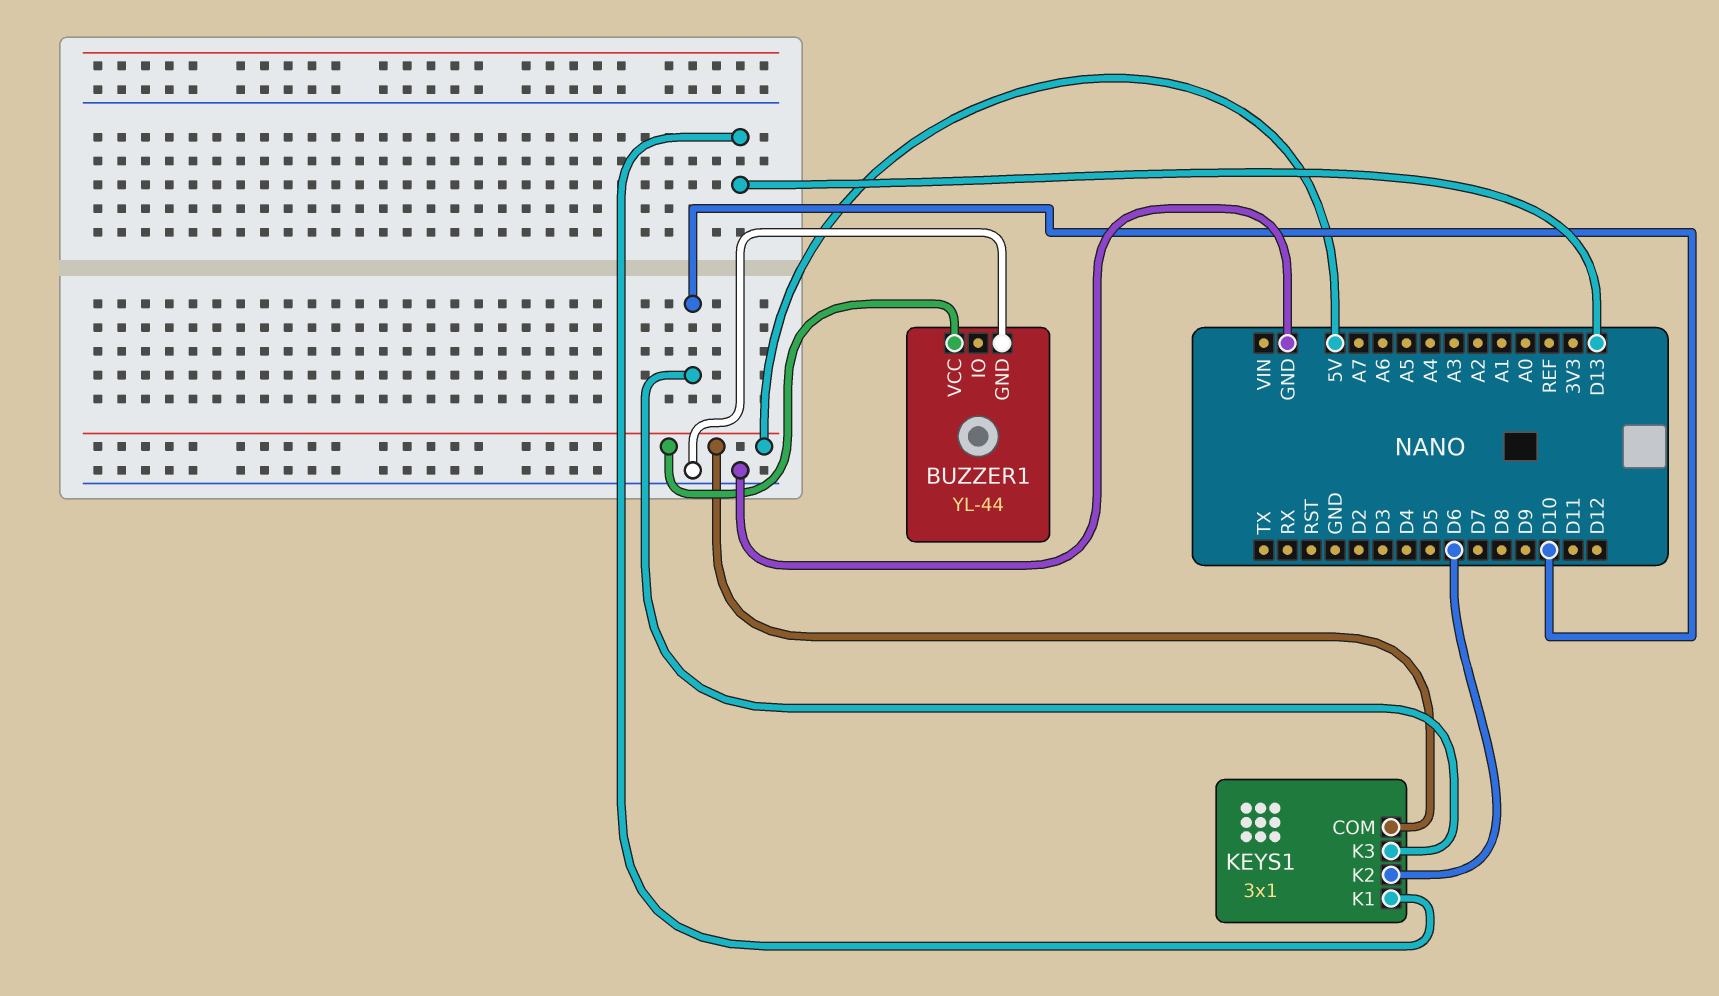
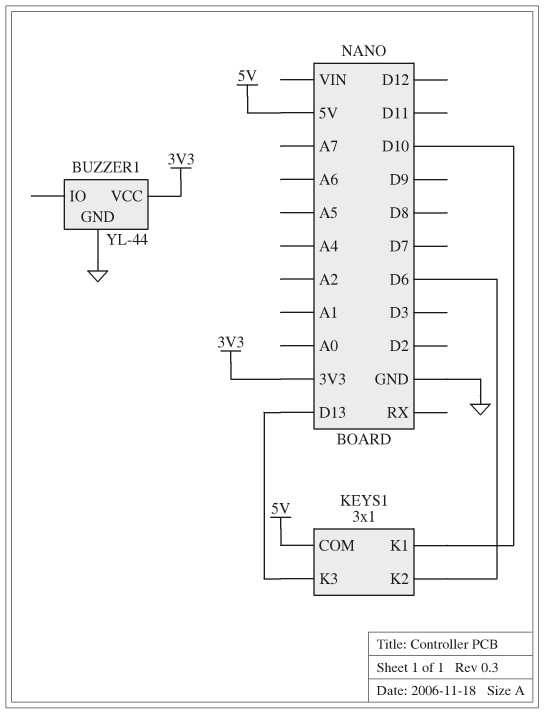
BUZZER1 pin VCC: 5V -> 3V3
KEYS1 pin K1: D13 -> D10
KEYS1 pin K3: D10 -> D13

